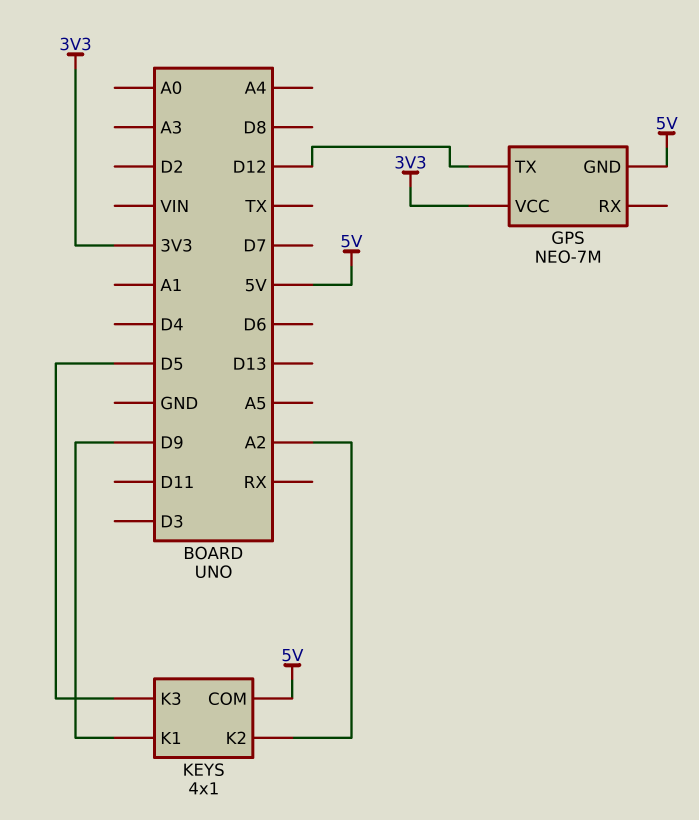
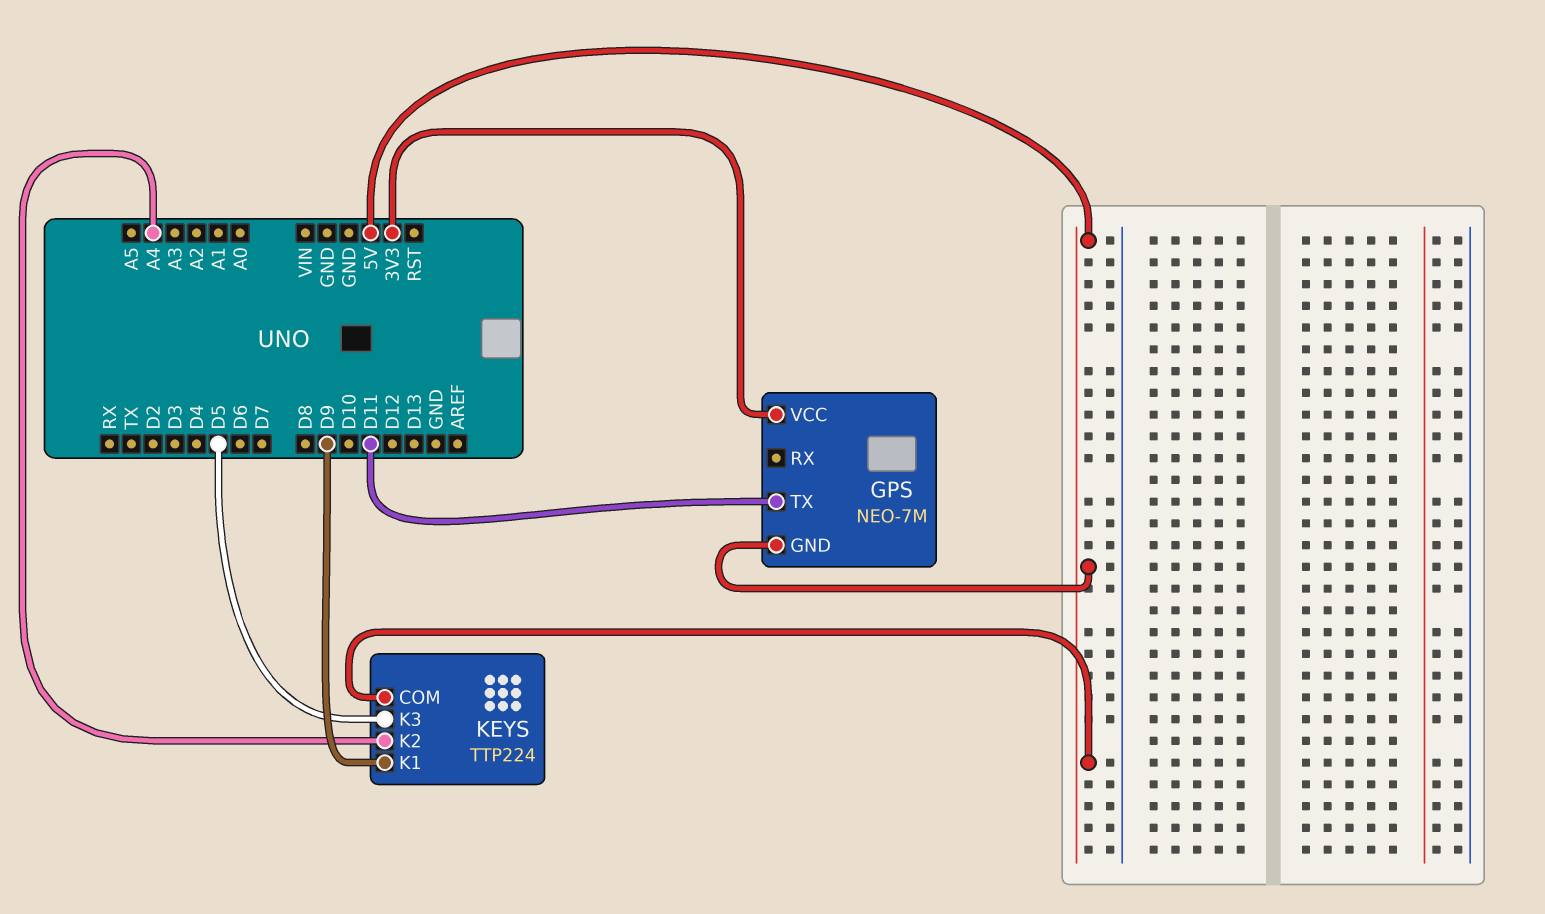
GPS pin TX: D12 -> D11
KEYS: 4x1 -> TTP224
KEYS pin K2: A2 -> A4

